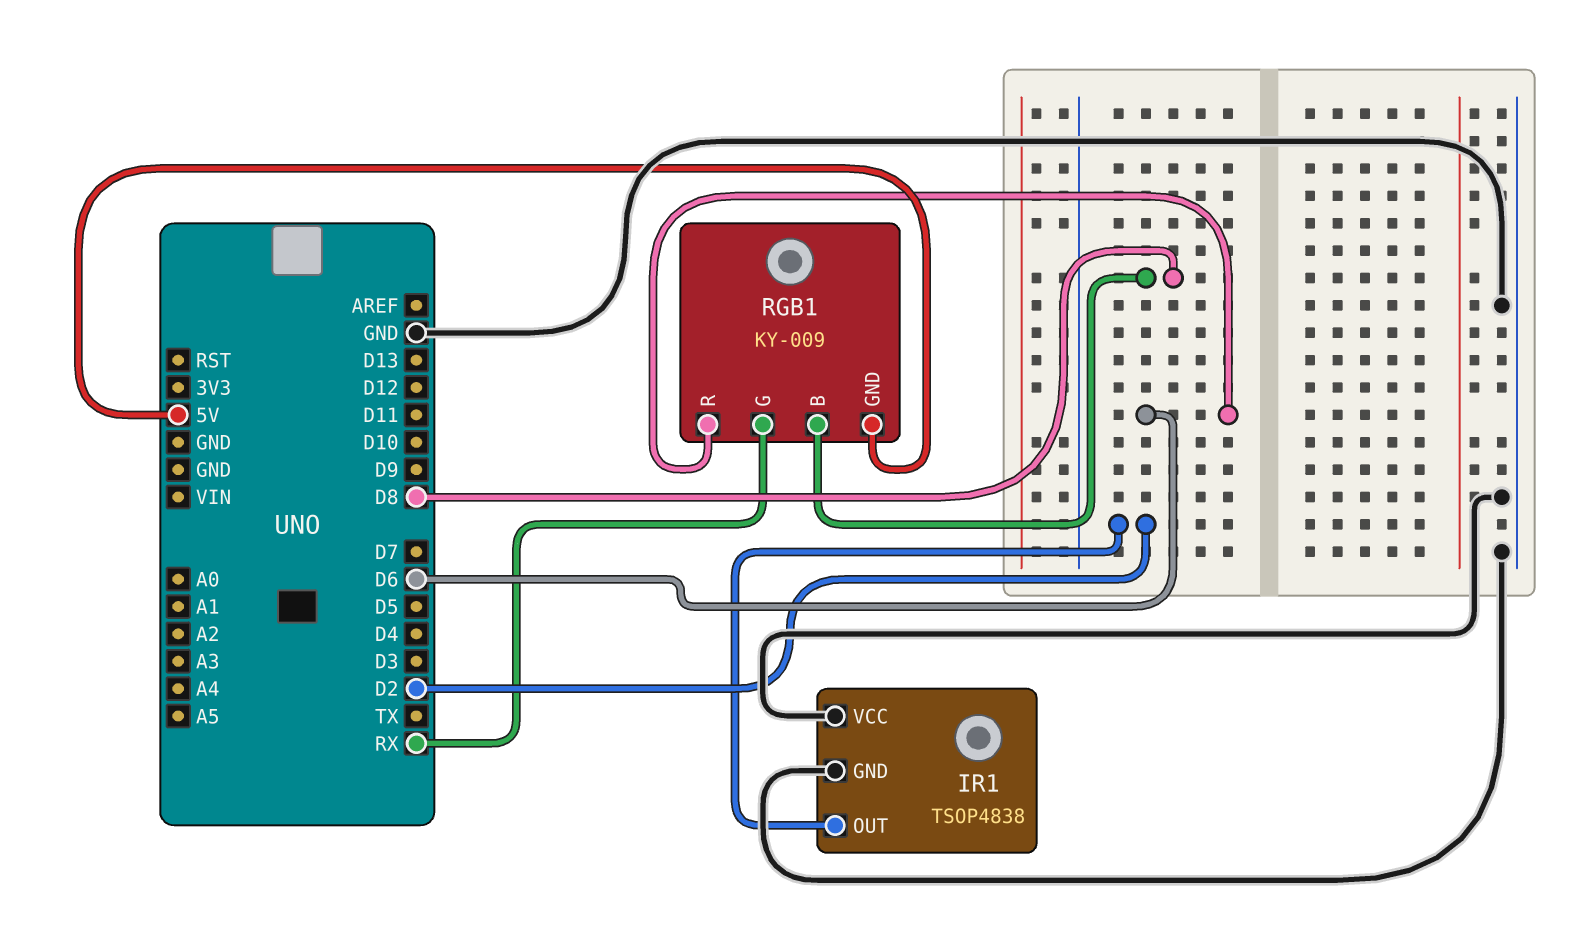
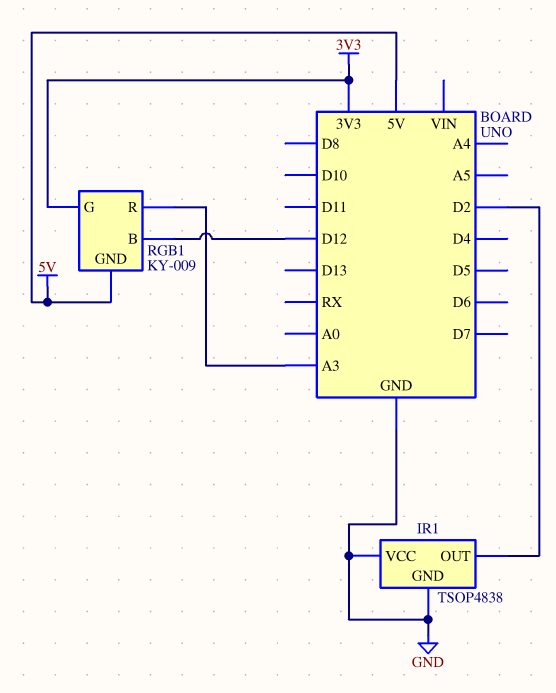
RGB1 pin B: D8 -> D12
RGB1 pin G: RX -> 3V3
RGB1 pin R: D6 -> A3

